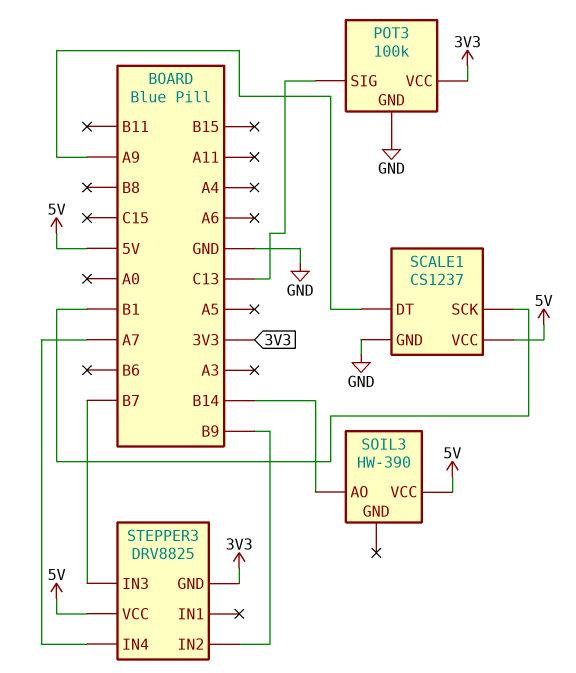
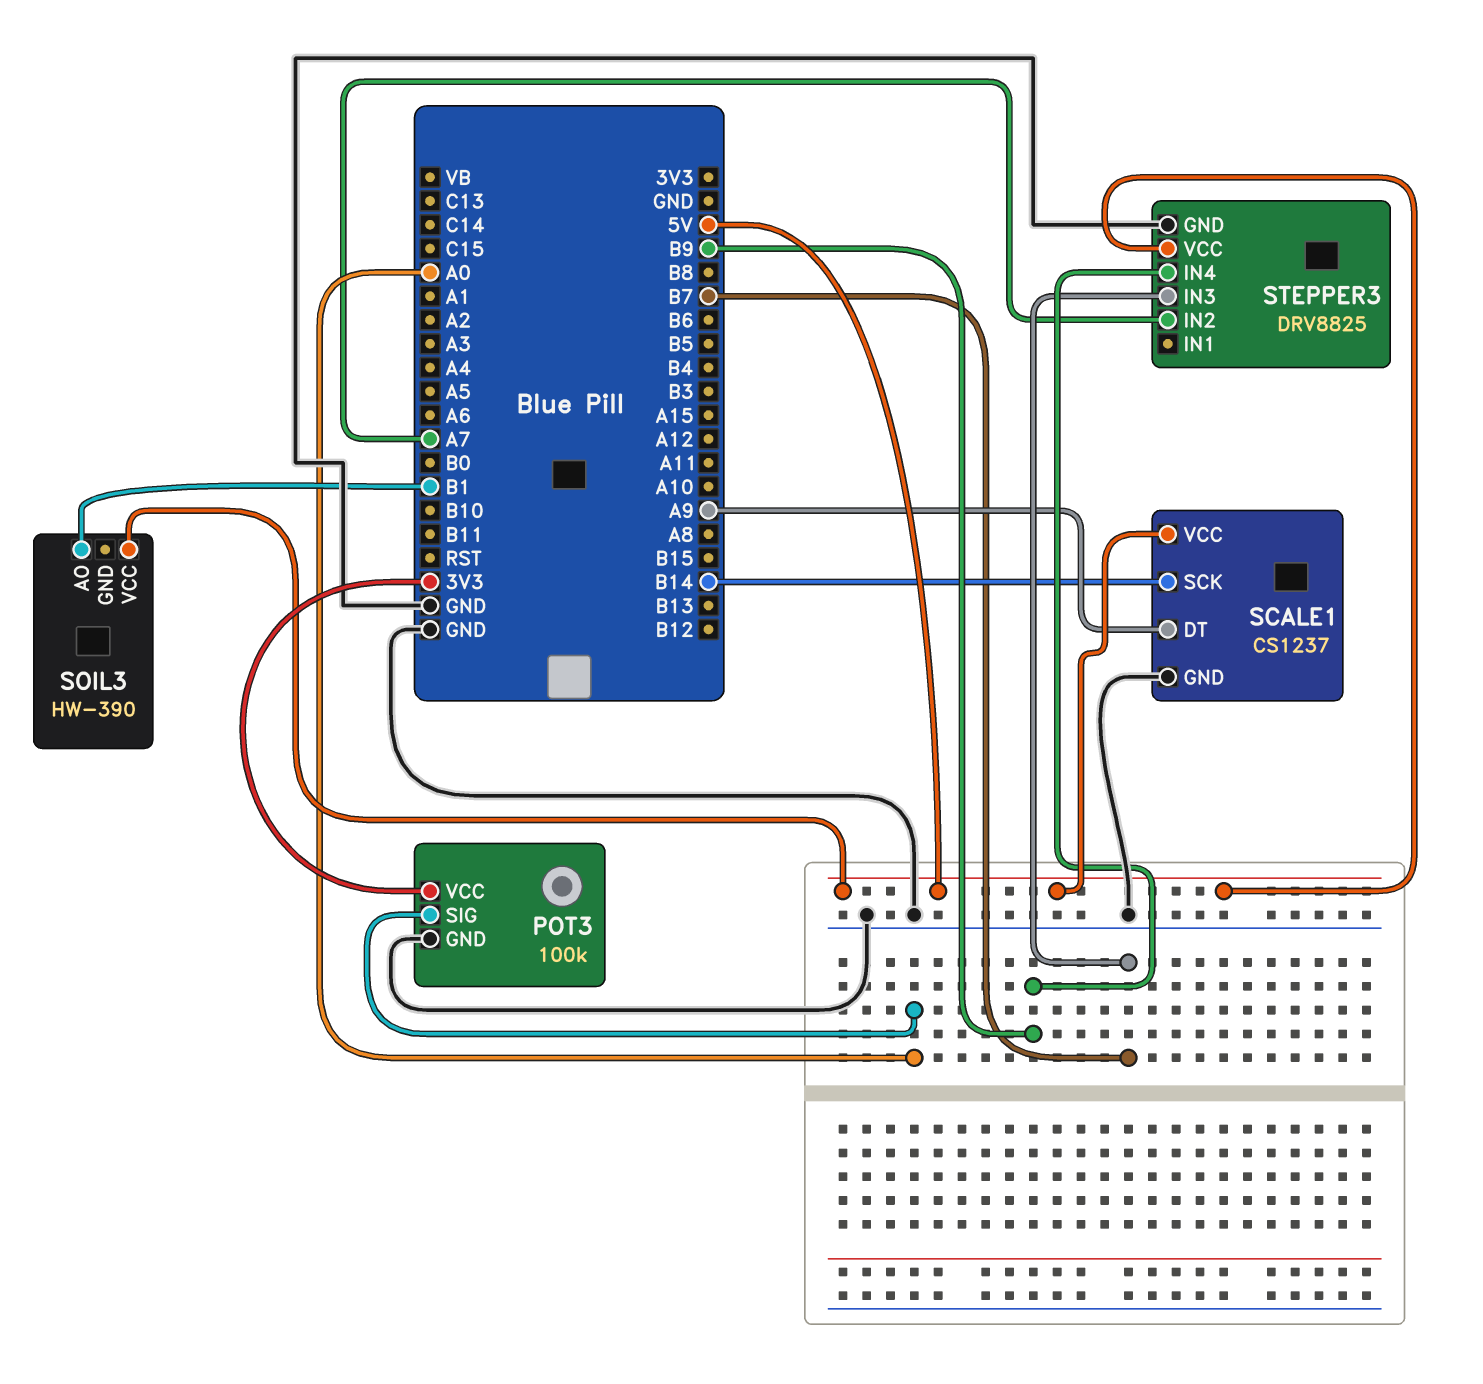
POT3 pin SIG: C13 -> A0
SCALE1 pin SCK: B1 -> B14
SOIL3 pin AO: B14 -> B1
STEPPER3 pin GND: 3V3 -> GND
STEPPER3 pin IN2: B9 -> A7
STEPPER3 pin IN4: A7 -> B9

